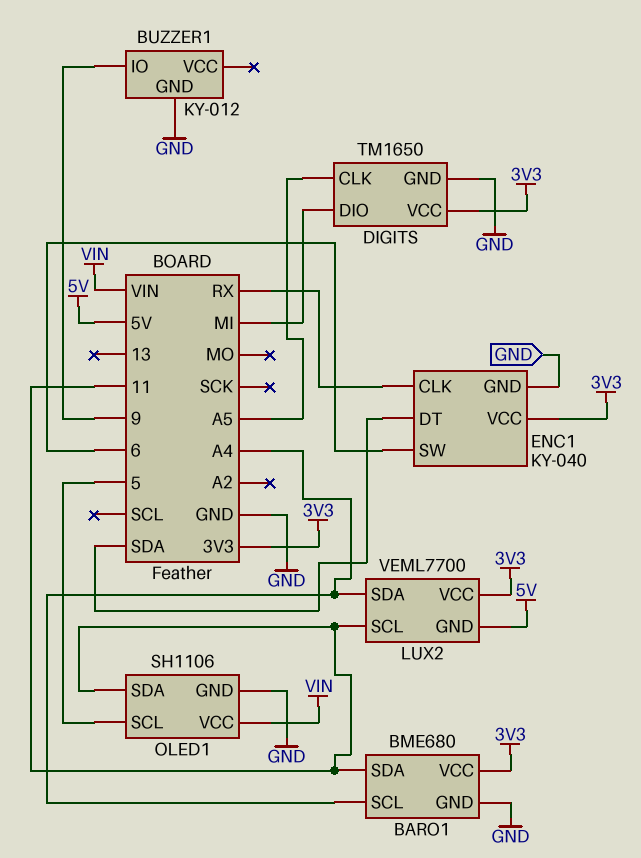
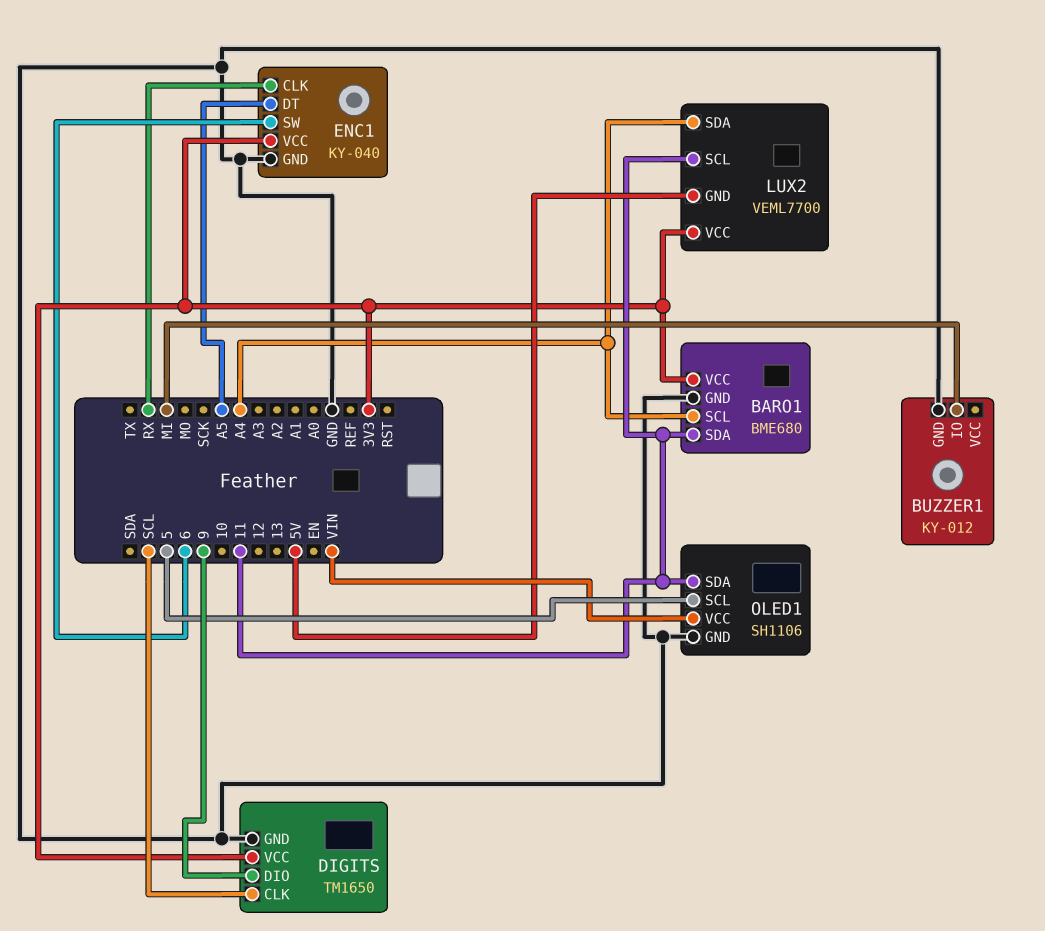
BUZZER1 pin IO: 9 -> MI
DIGITS pin CLK: A5 -> SCL
DIGITS pin DIO: MI -> 9
ENC1 pin DT: SDA -> A5

